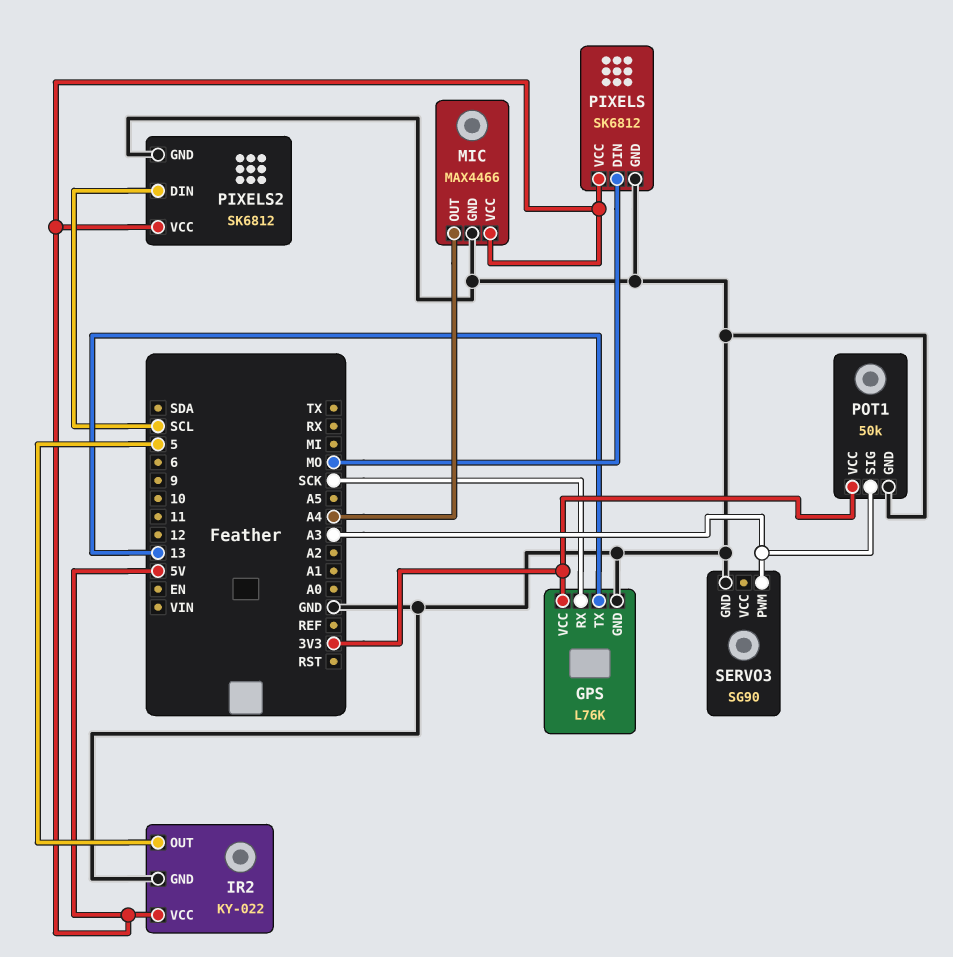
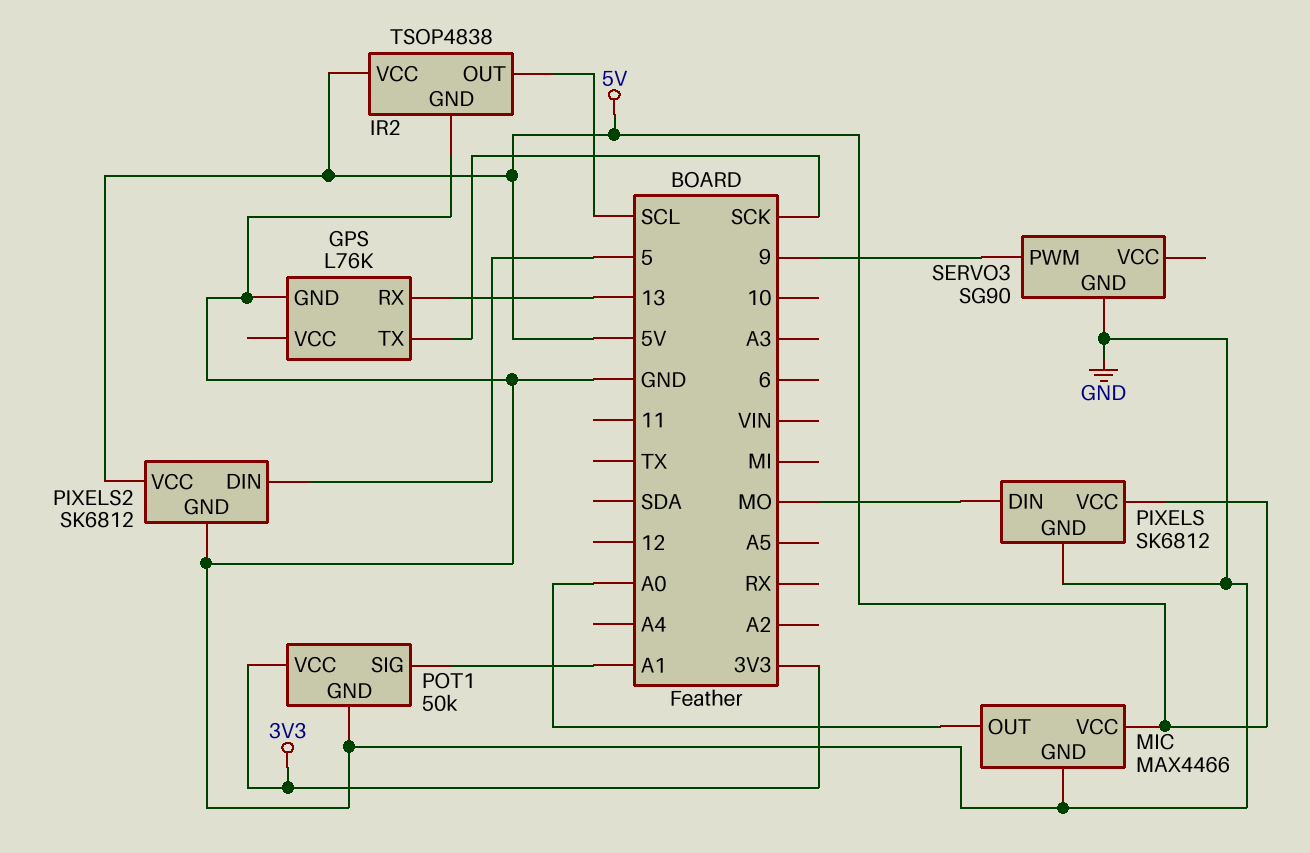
GPS pin RX: SCK -> 13
GPS pin TX: 13 -> SCK
GPS pin VCC: 3V3 -> none
IR2: KY-022 -> TSOP4838
IR2 pin OUT: 5 -> SCL
MIC pin OUT: A4 -> A0
PIXELS2 pin DIN: SCL -> 5
POT1 pin SIG: A3 -> A1
SERVO3 pin PWM: A3 -> 9

